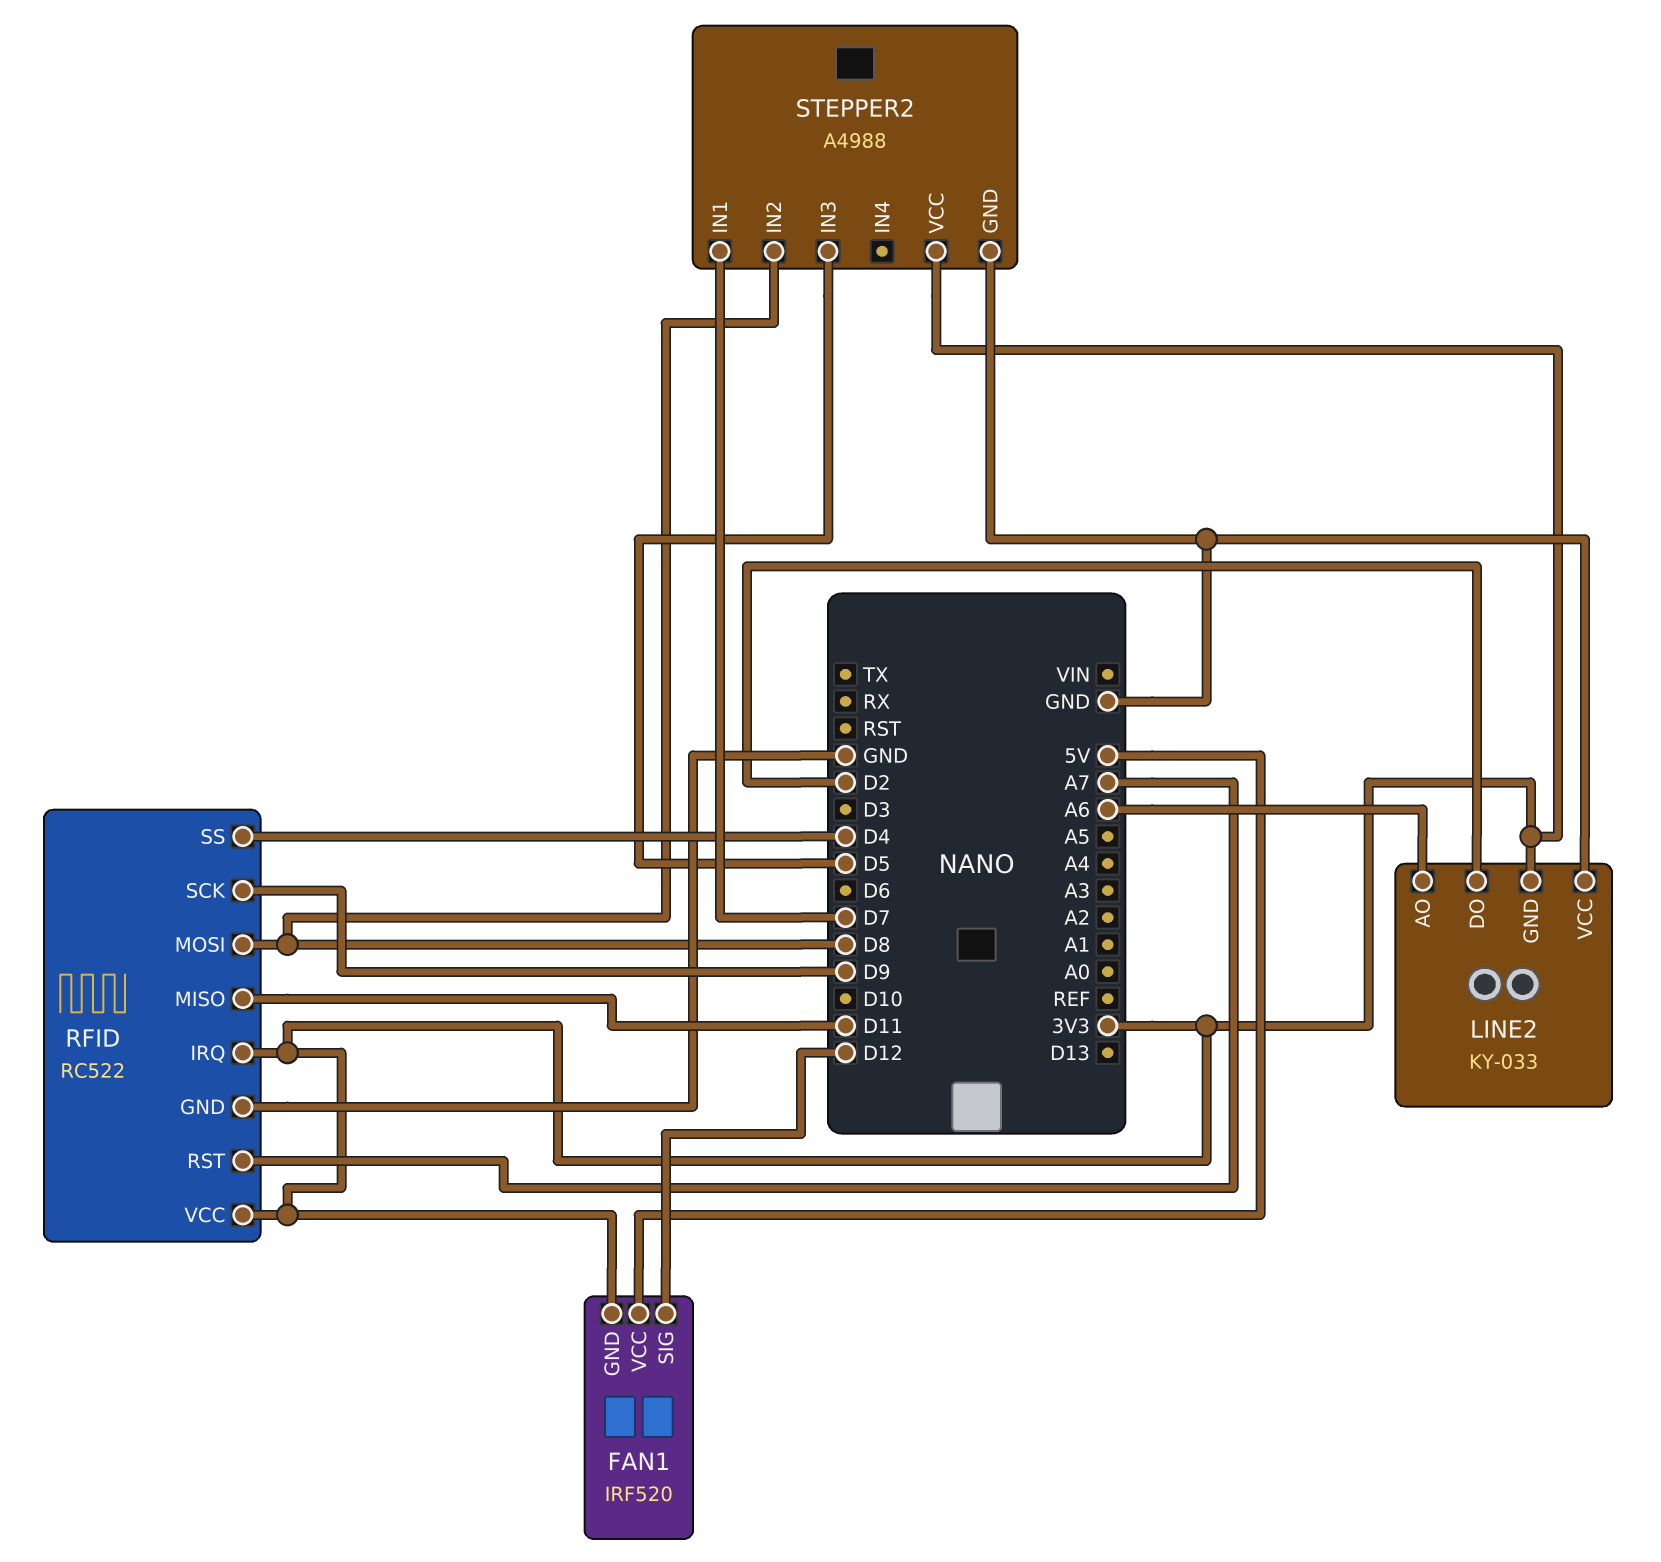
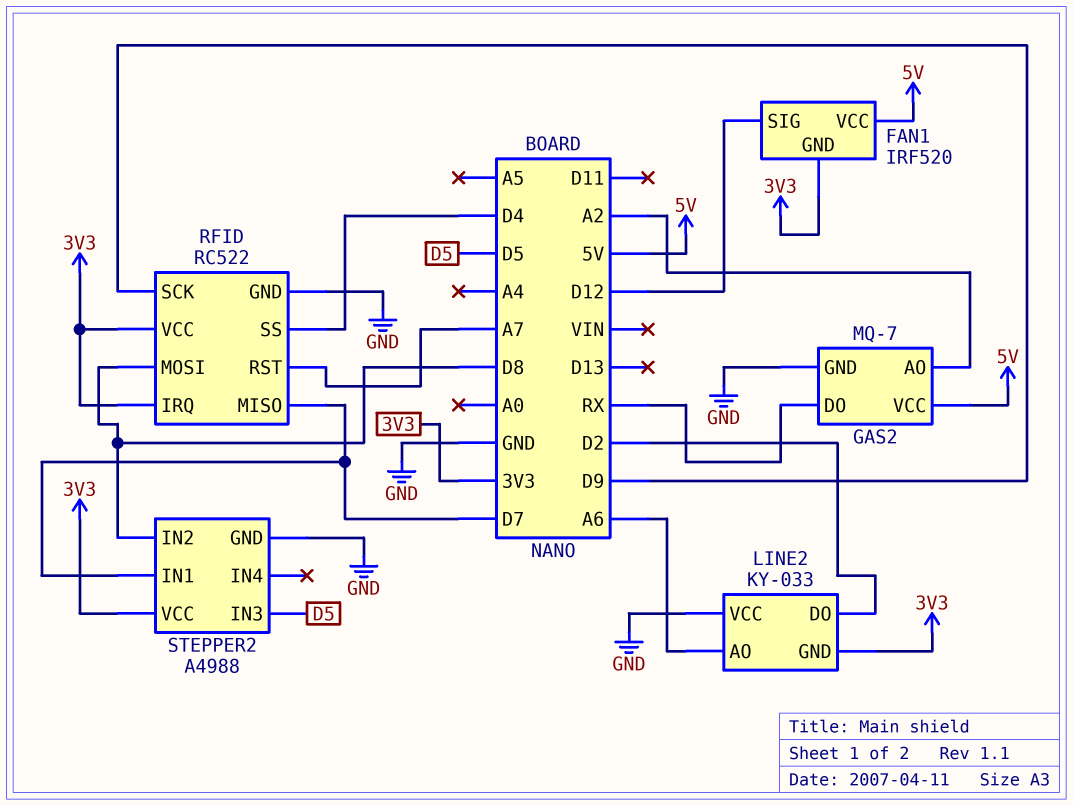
GAS2: none -> MQ-7
GAS2 pin AO: none -> A2
GAS2 pin DO: none -> RX
GAS2 pin GND: none -> GND
GAS2 pin VCC: none -> 5V
RFID pin MISO: D11 -> D7

